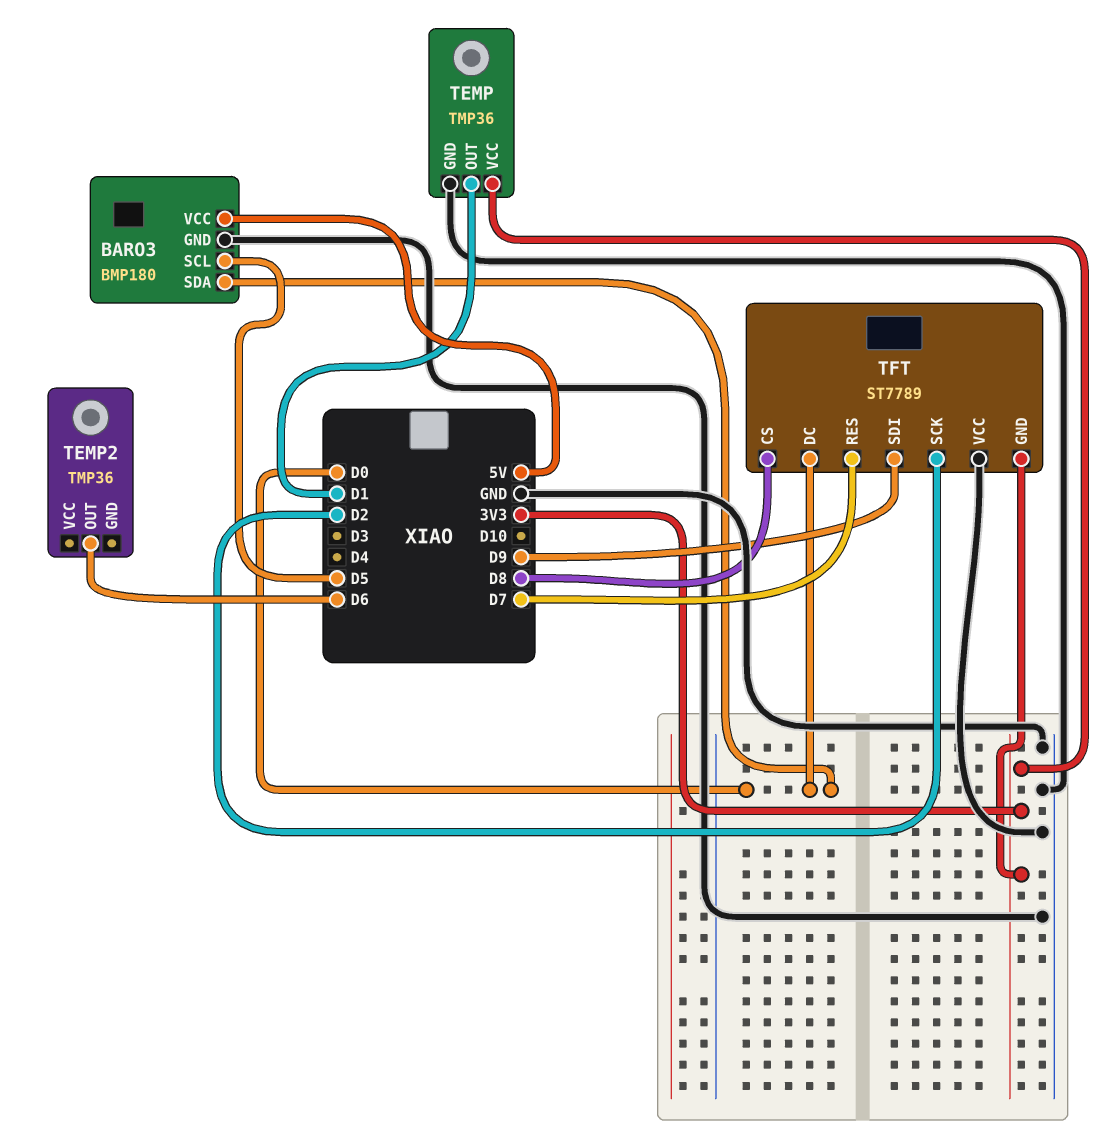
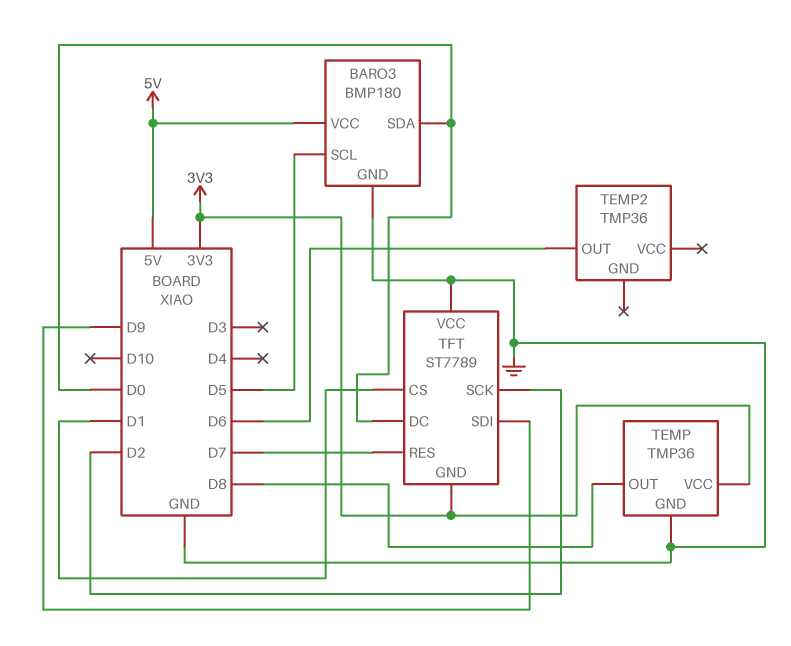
TEMP pin OUT: D1 -> D8
TFT pin CS: D8 -> D1

